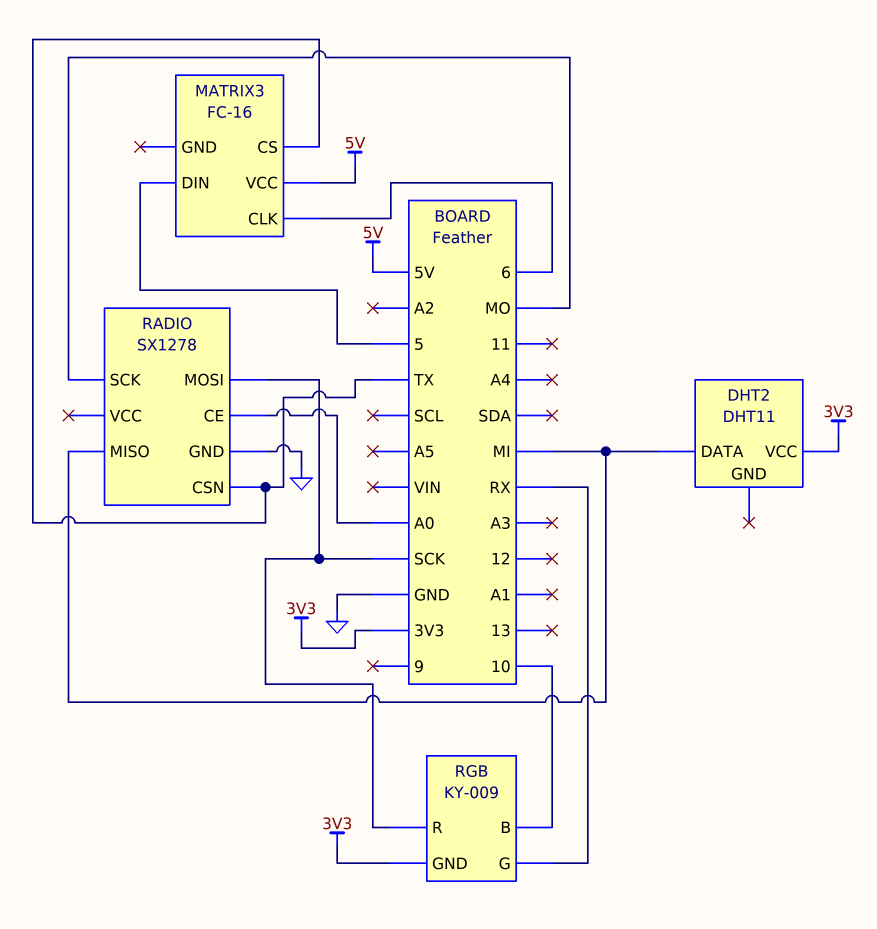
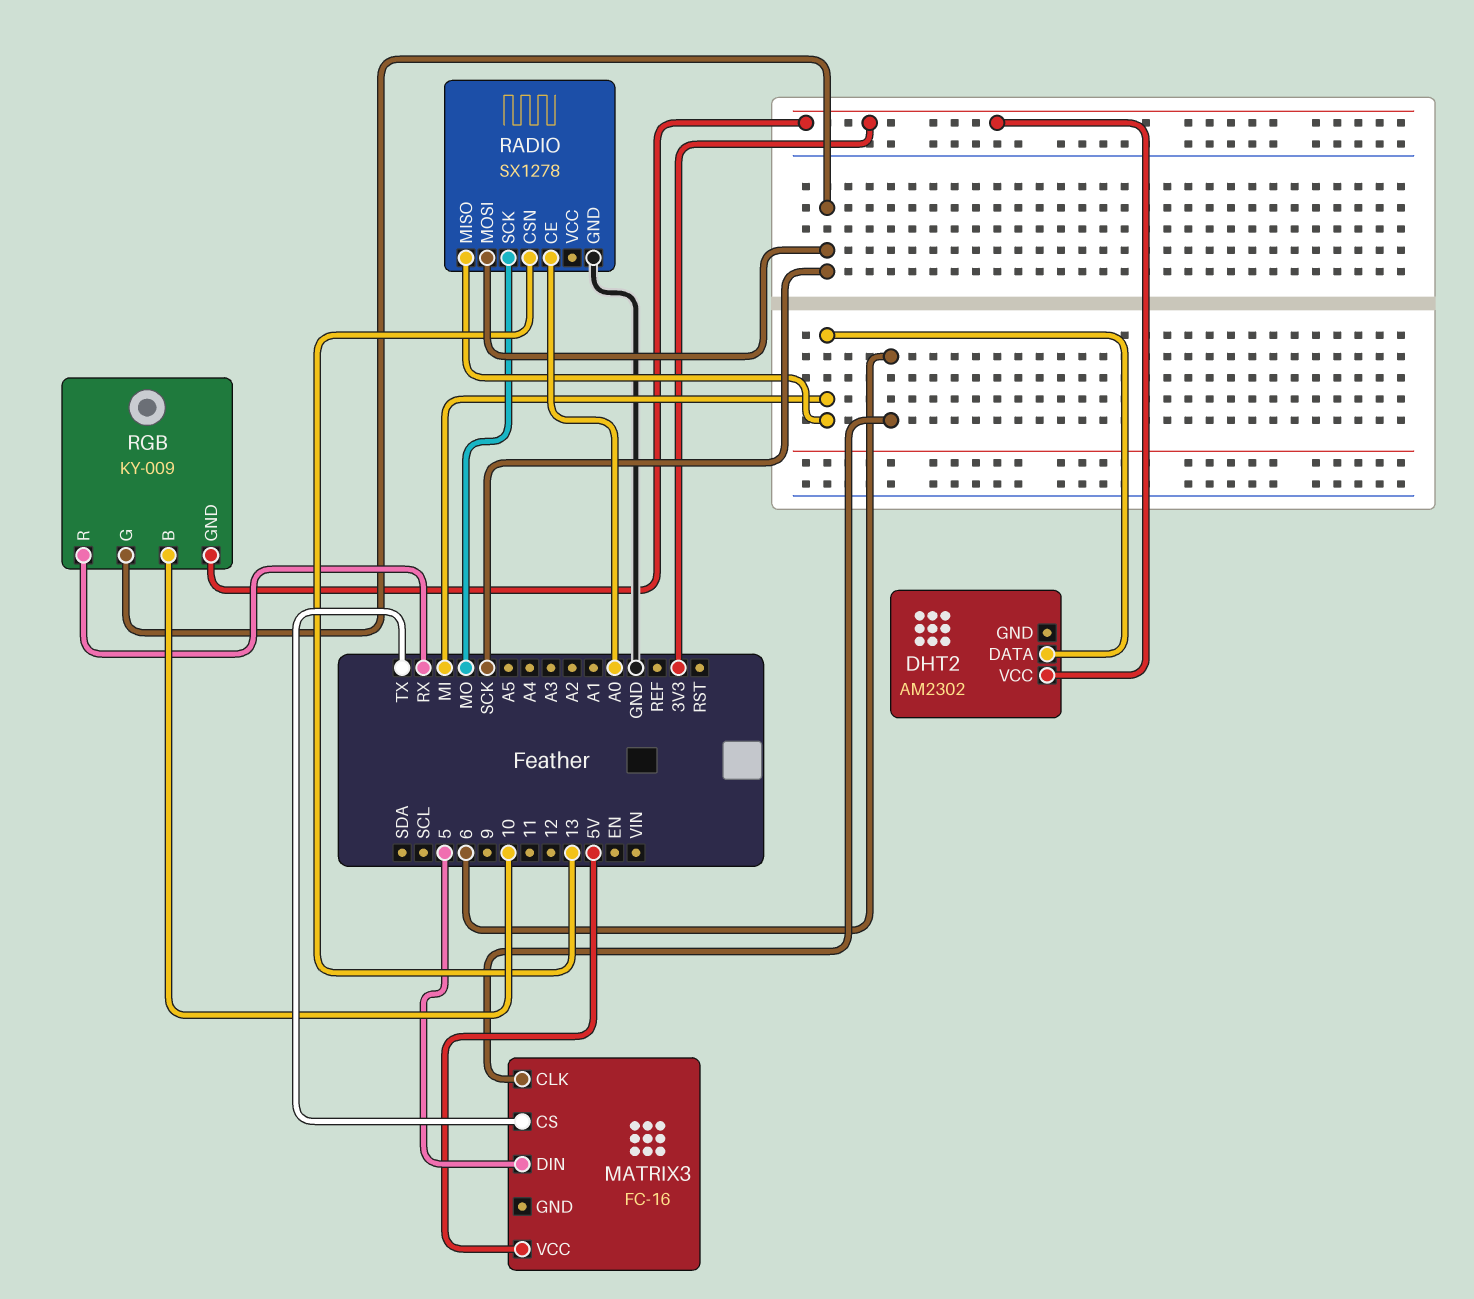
DHT2: DHT11 -> AM2302
RADIO pin CSN: TX -> 13
RGB pin G: RX -> SCK
RGB pin R: SCK -> RX

